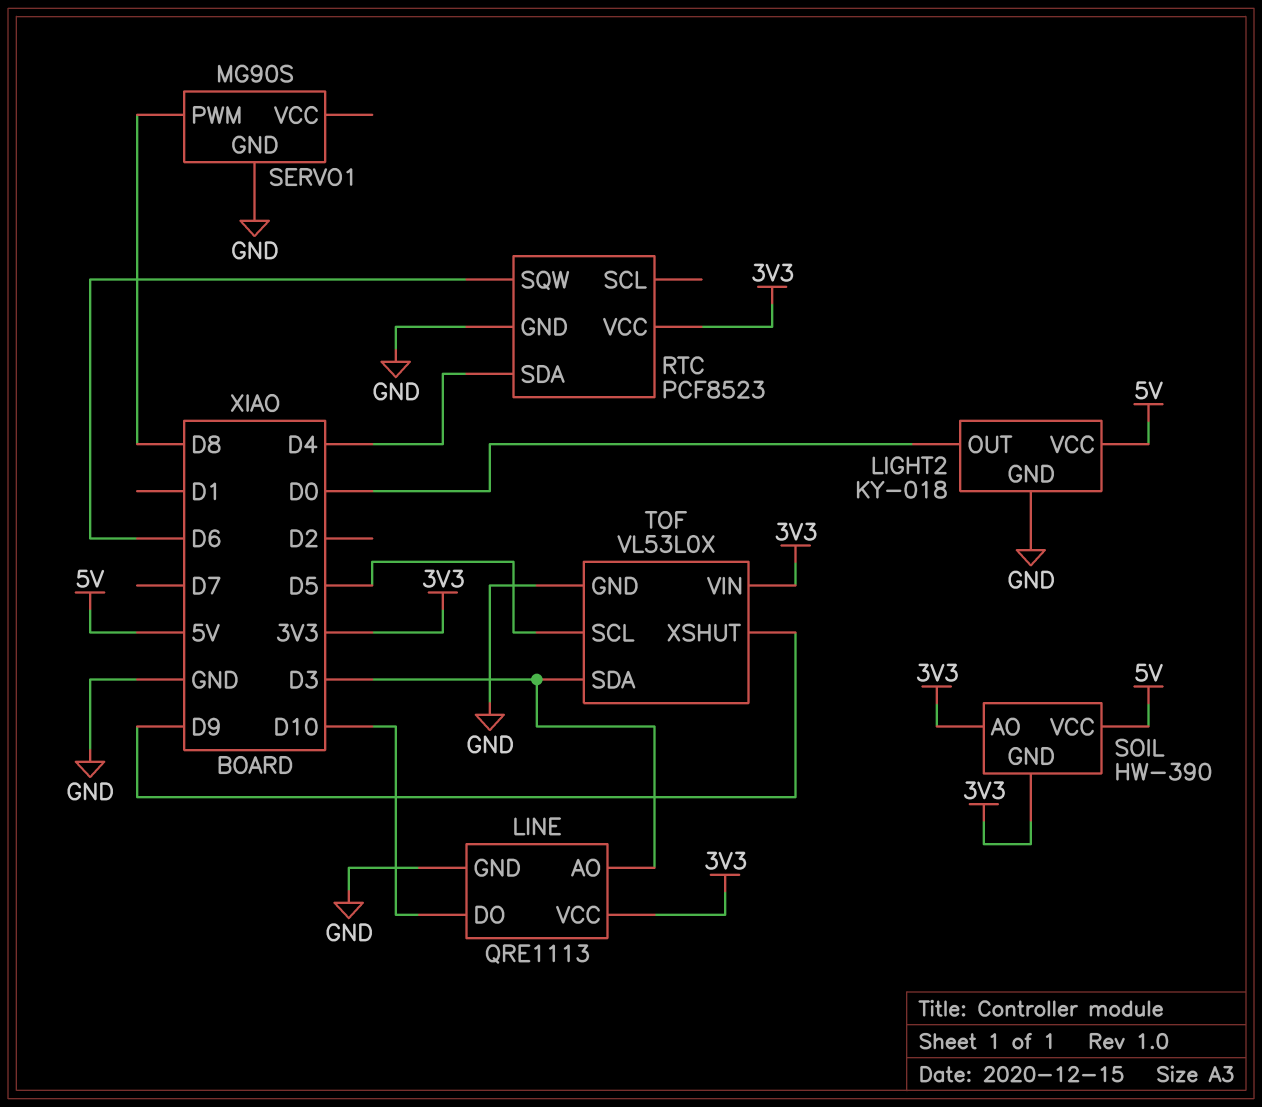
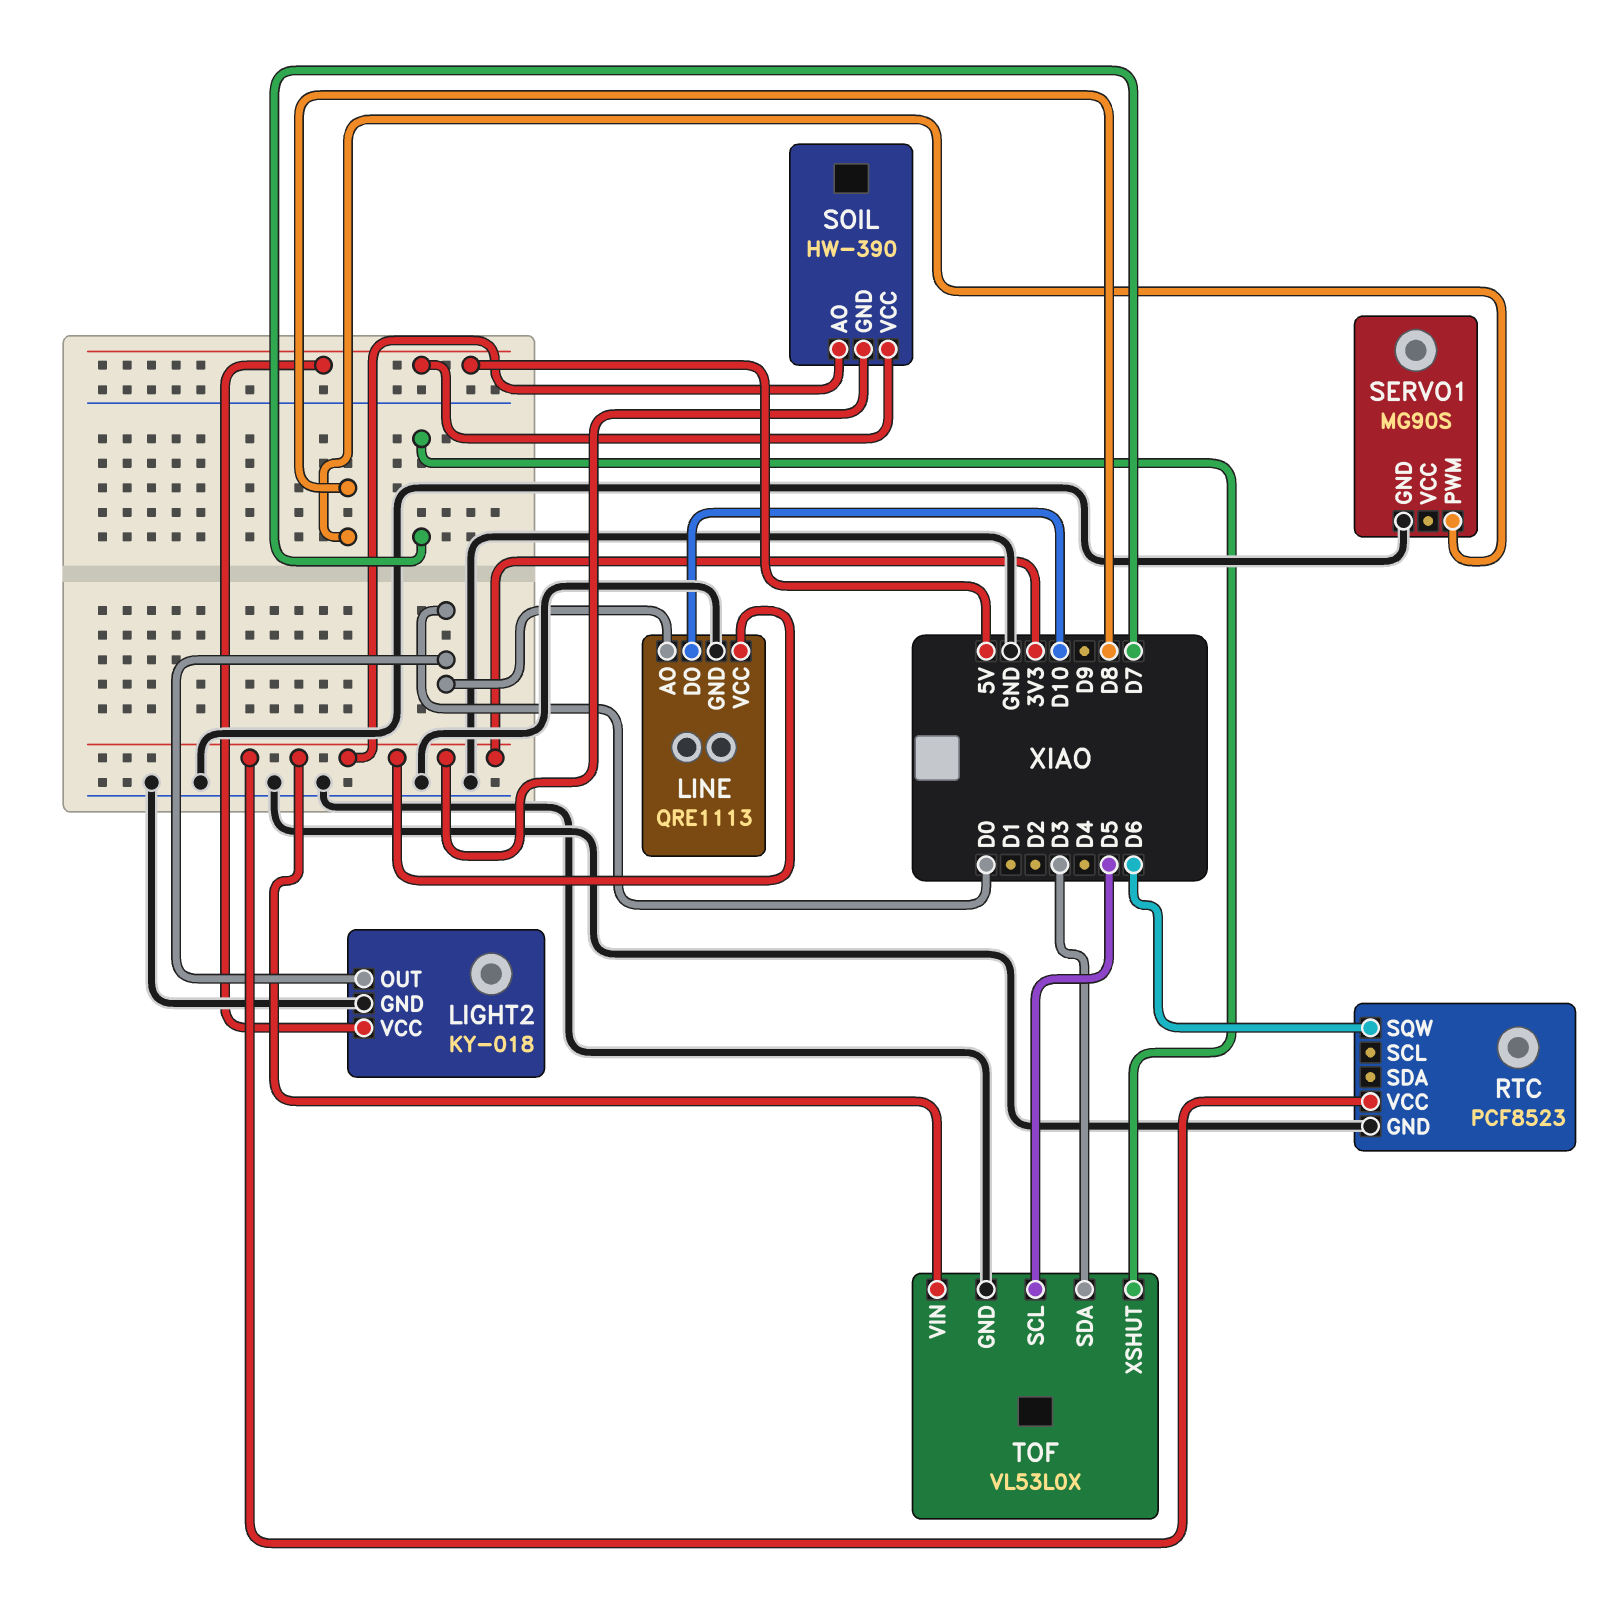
LINE pin AO: D3 -> D0
RTC pin SDA: D4 -> none
TOF pin XSHUT: D9 -> D7

